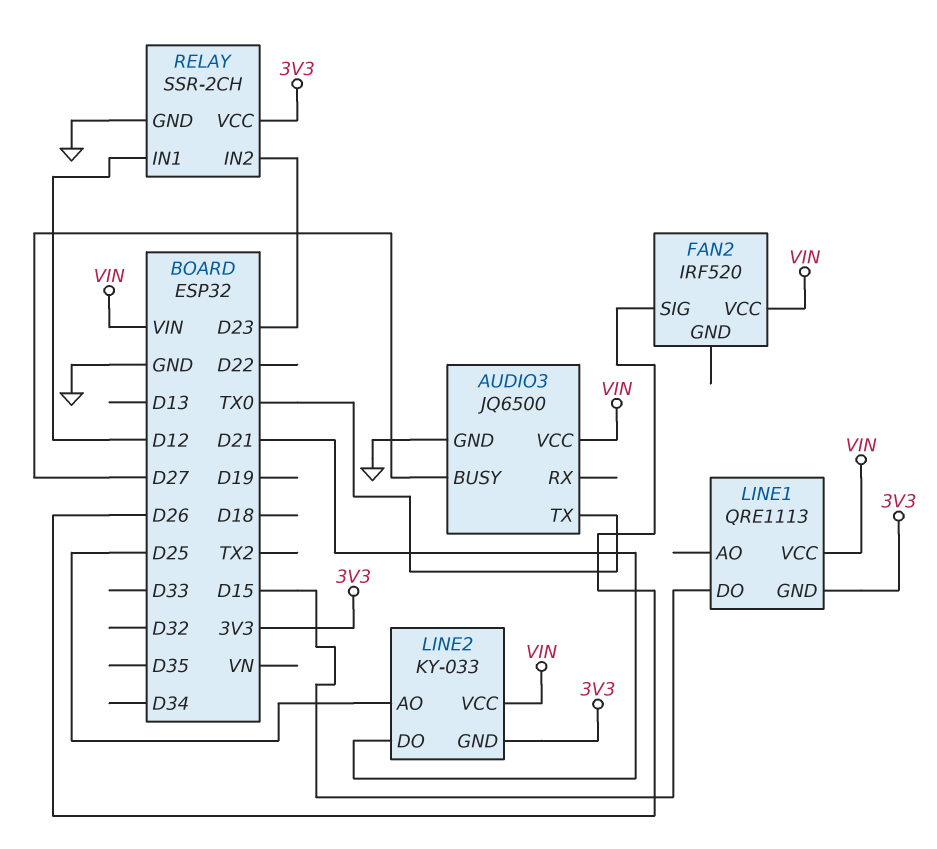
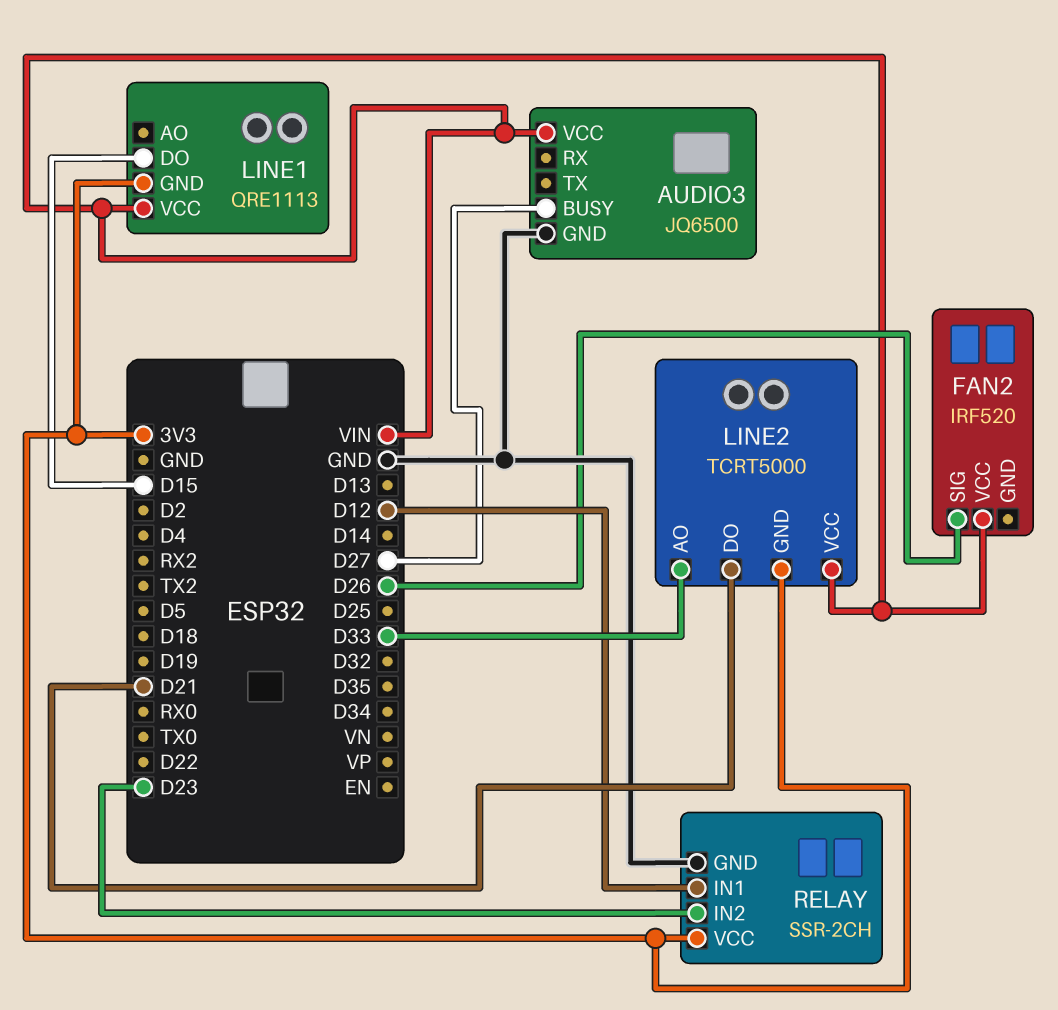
AUDIO3 pin TX: TX0 -> none
LINE2: KY-033 -> TCRT5000
LINE2 pin AO: D25 -> D33

